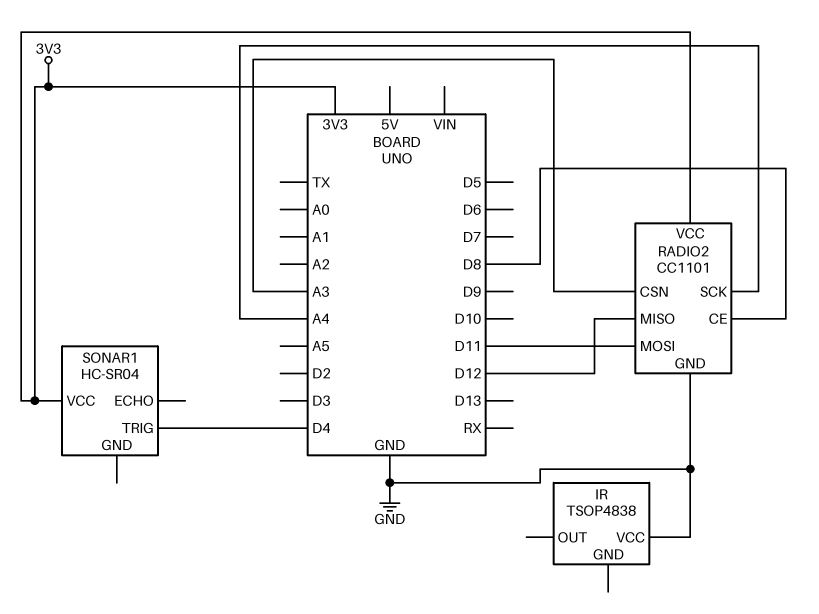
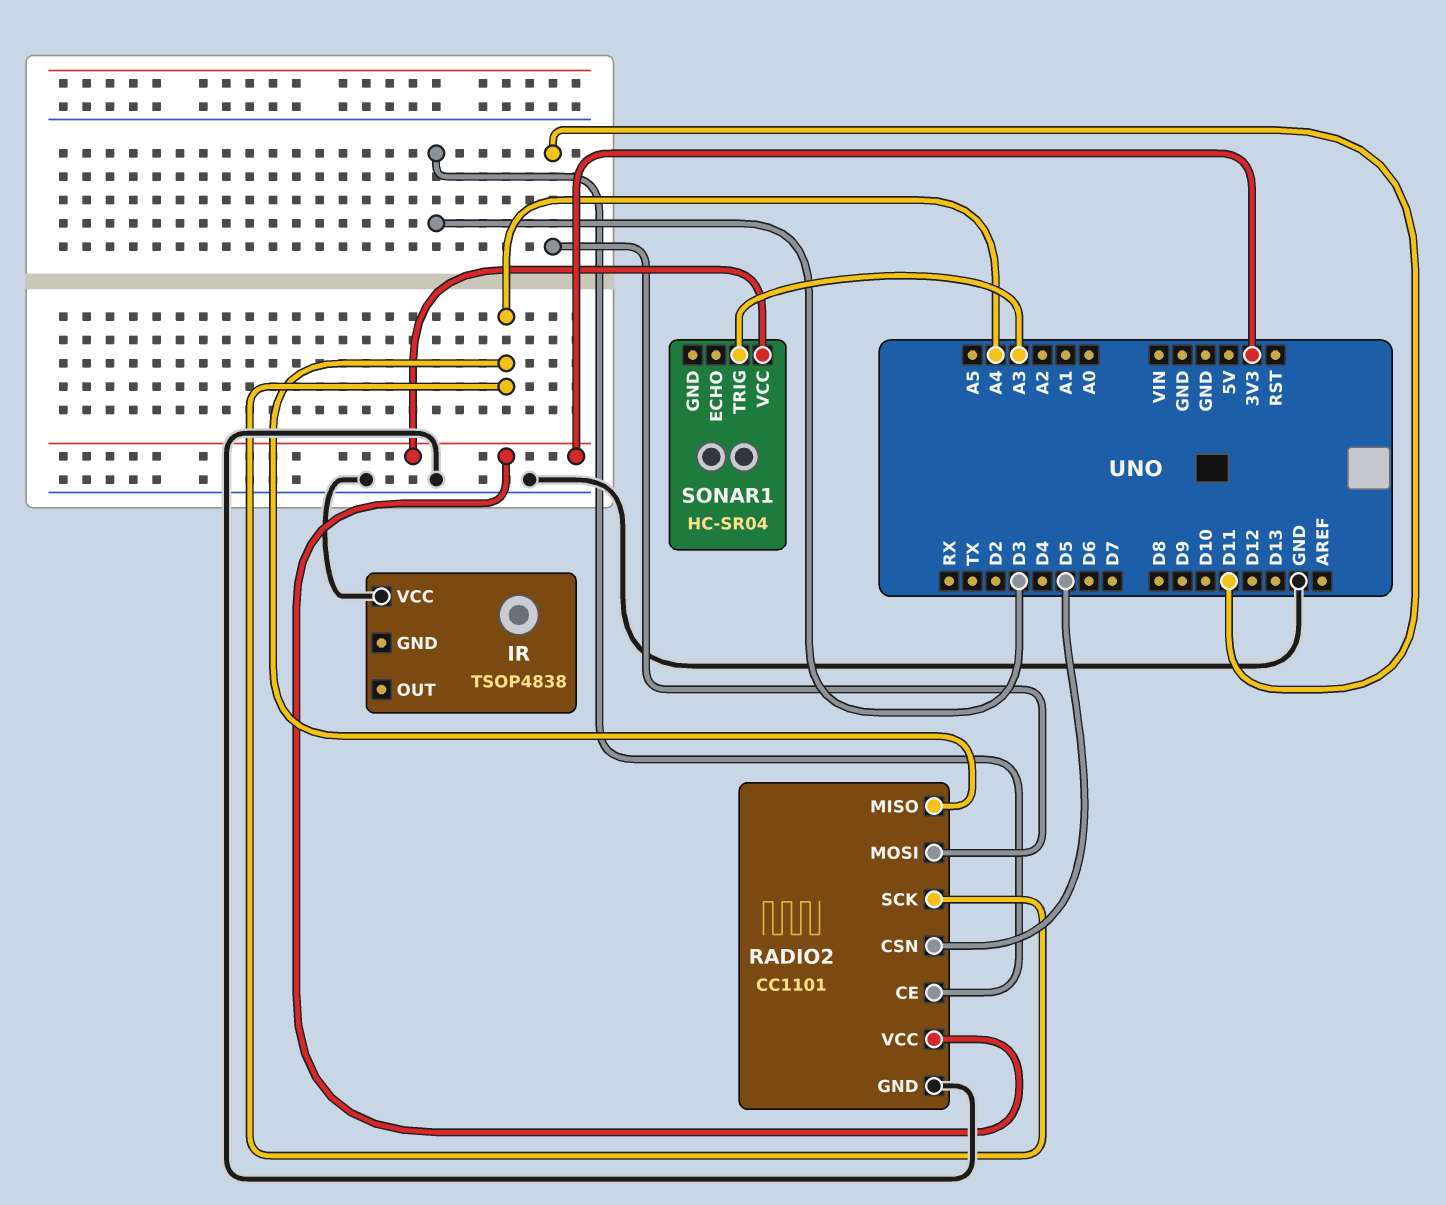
RADIO2 pin CE: D8 -> D3
RADIO2 pin CSN: A3 -> D5
RADIO2 pin MISO: D12 -> A4
SONAR1 pin TRIG: D4 -> A3

